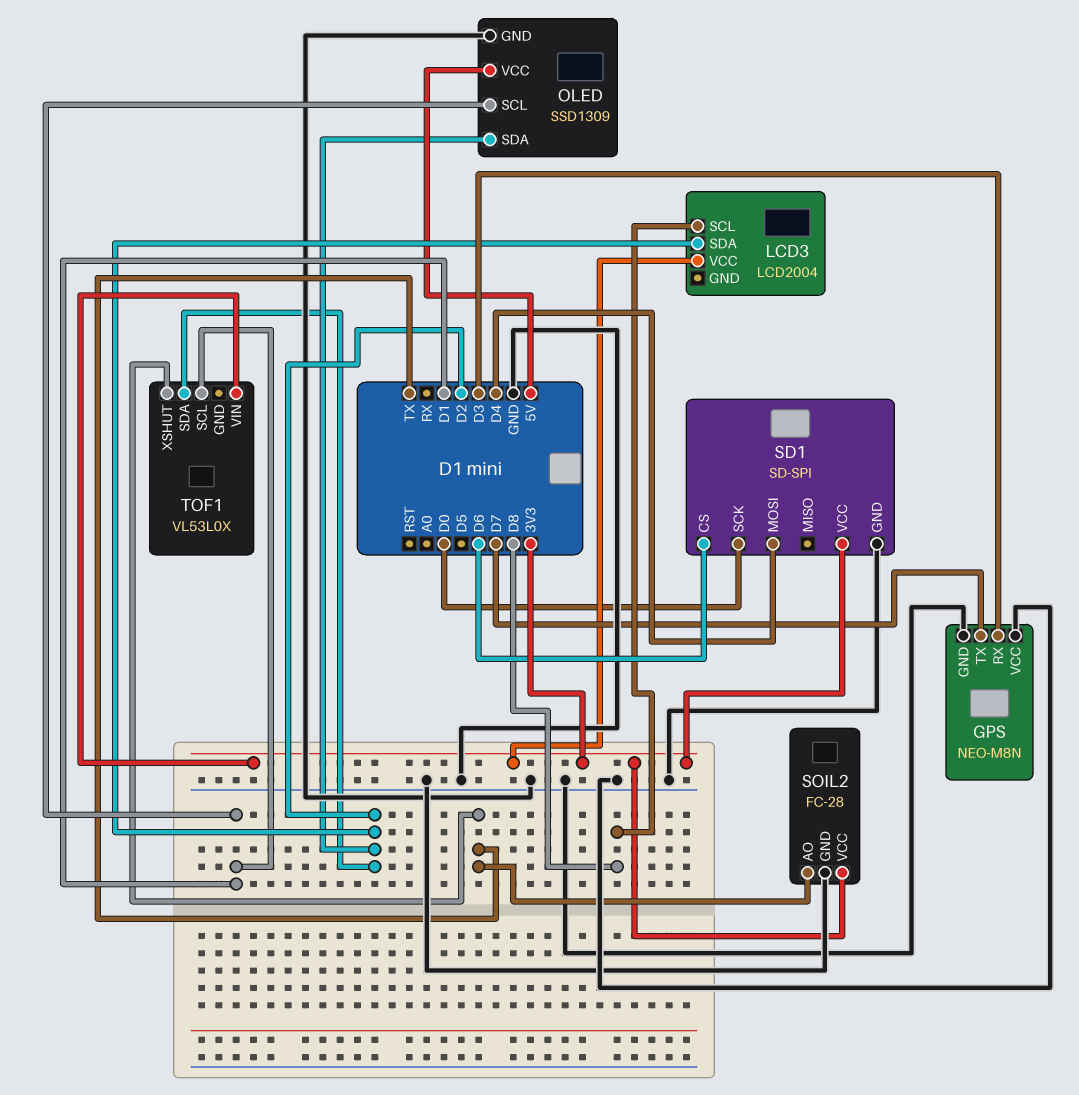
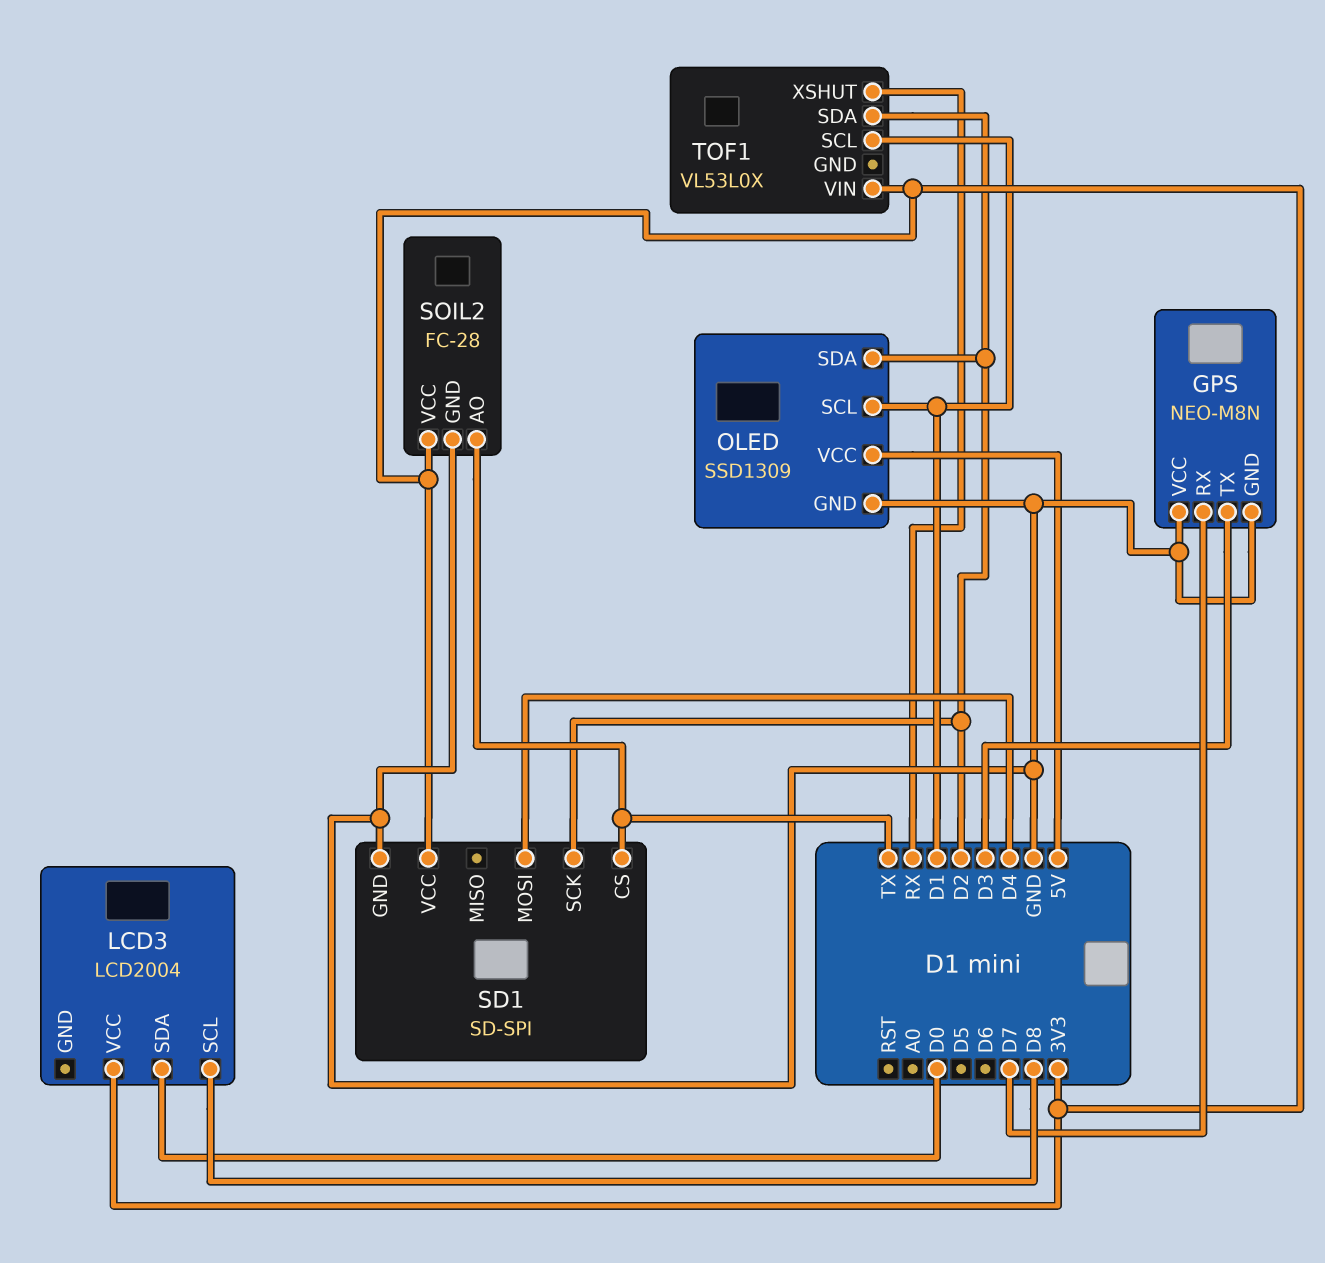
GPS pin RX: D3 -> D7
GPS pin TX: D7 -> D3
LCD3 pin SDA: D2 -> D0
SD1 pin CS: D6 -> TX
SD1 pin SCK: D0 -> D2
TOF1 pin XSHUT: TX -> RX

